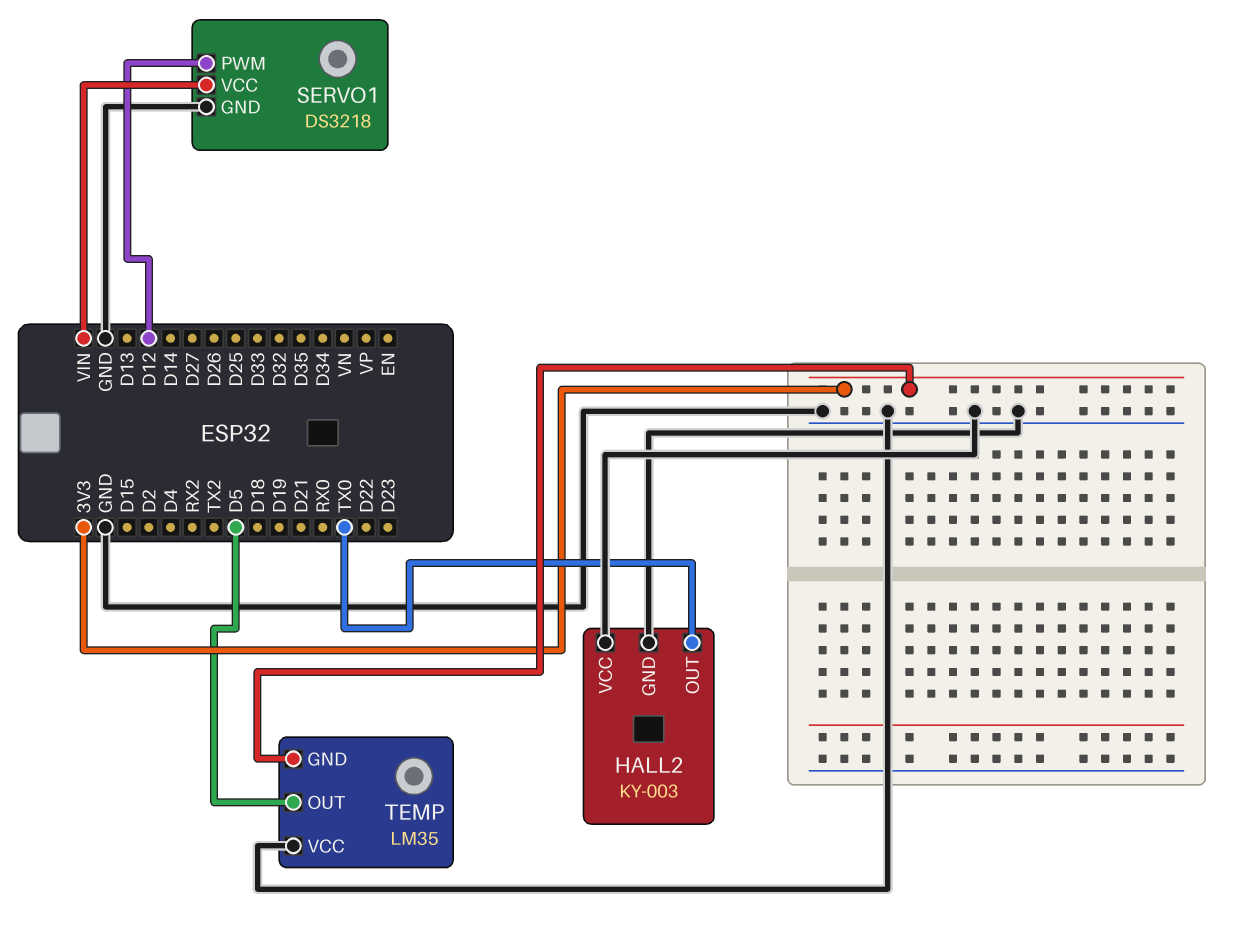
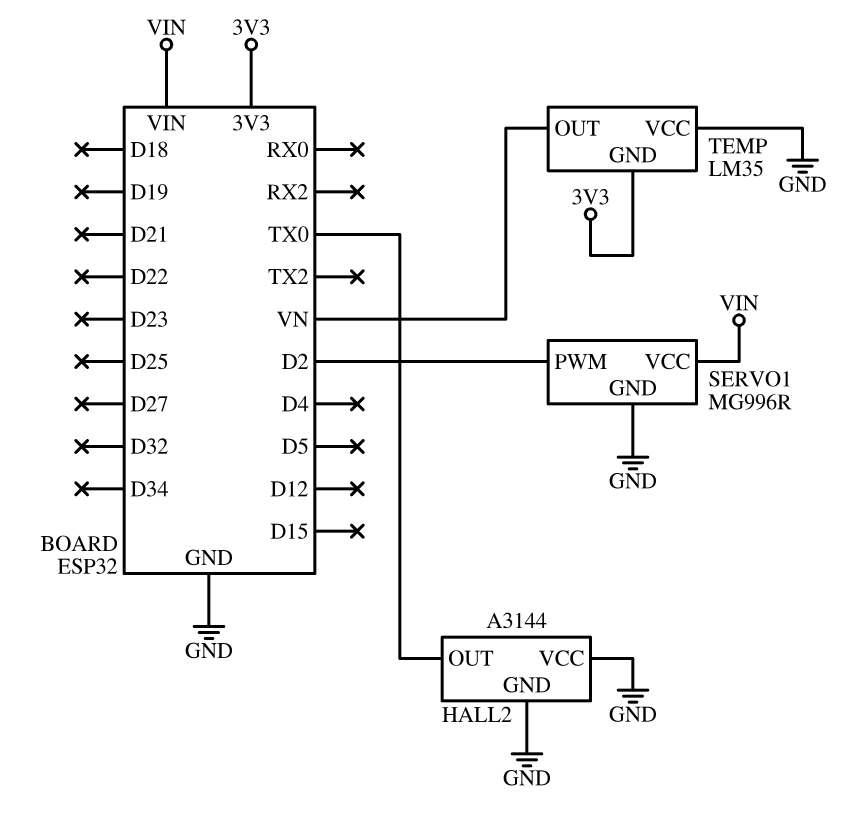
HALL2: KY-003 -> A3144
SERVO1: DS3218 -> MG996R
SERVO1 pin PWM: D12 -> D2
TEMP pin OUT: D5 -> VN

